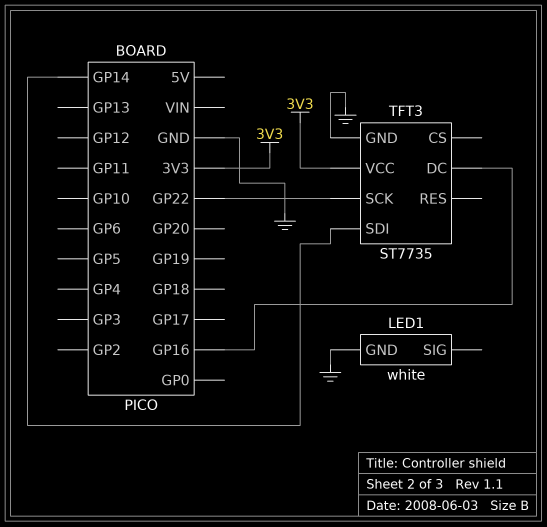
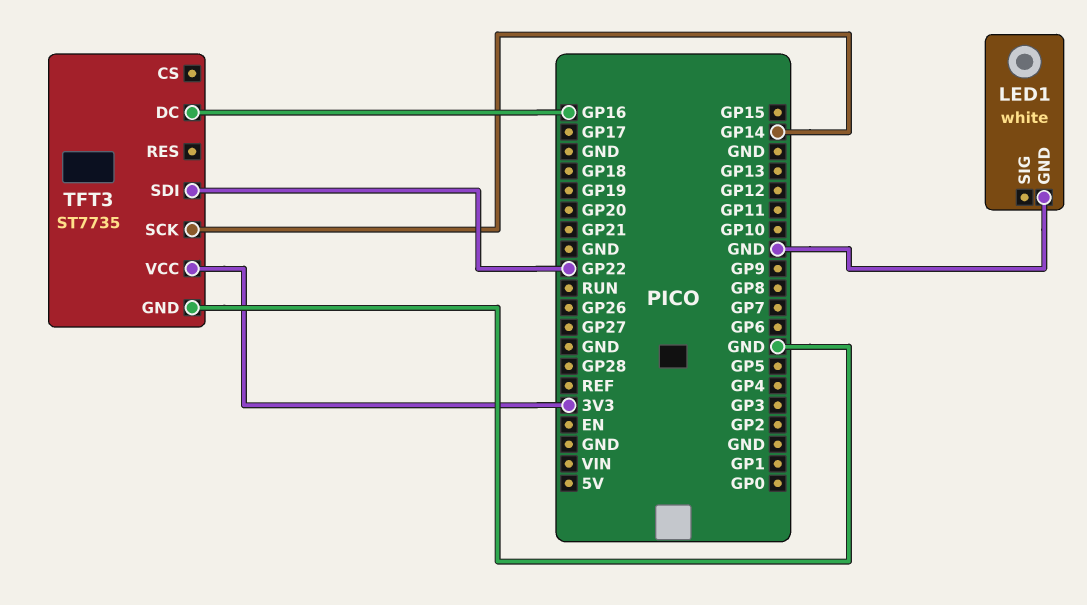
TFT3 pin SCK: GP22 -> GP14
TFT3 pin SDI: GP14 -> GP22

